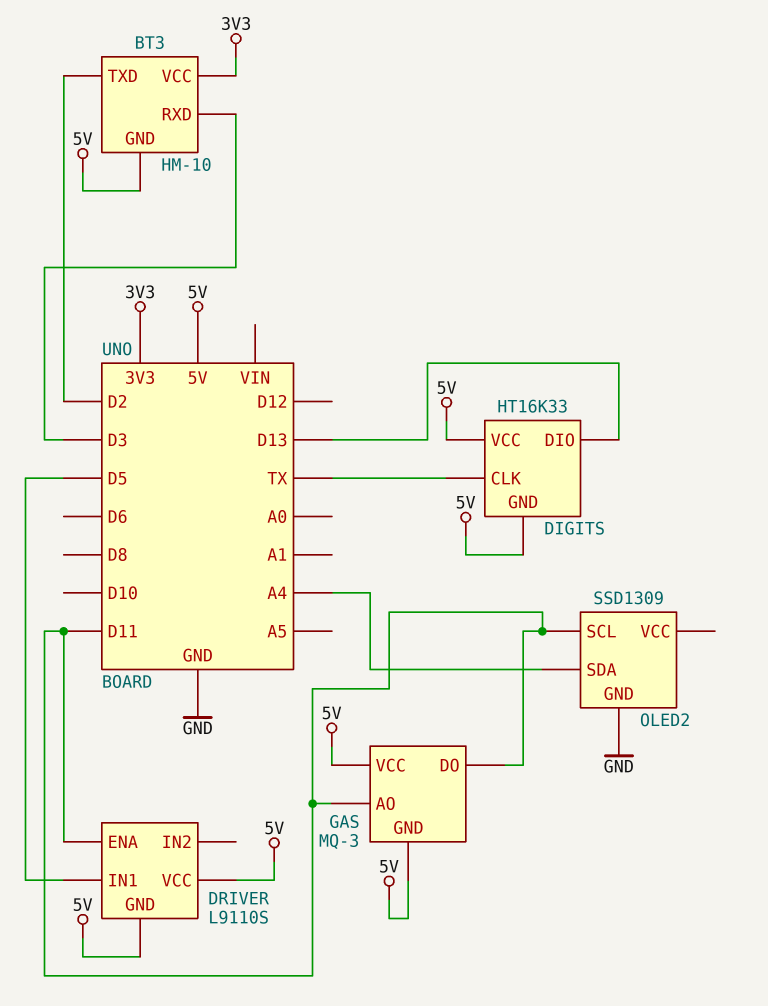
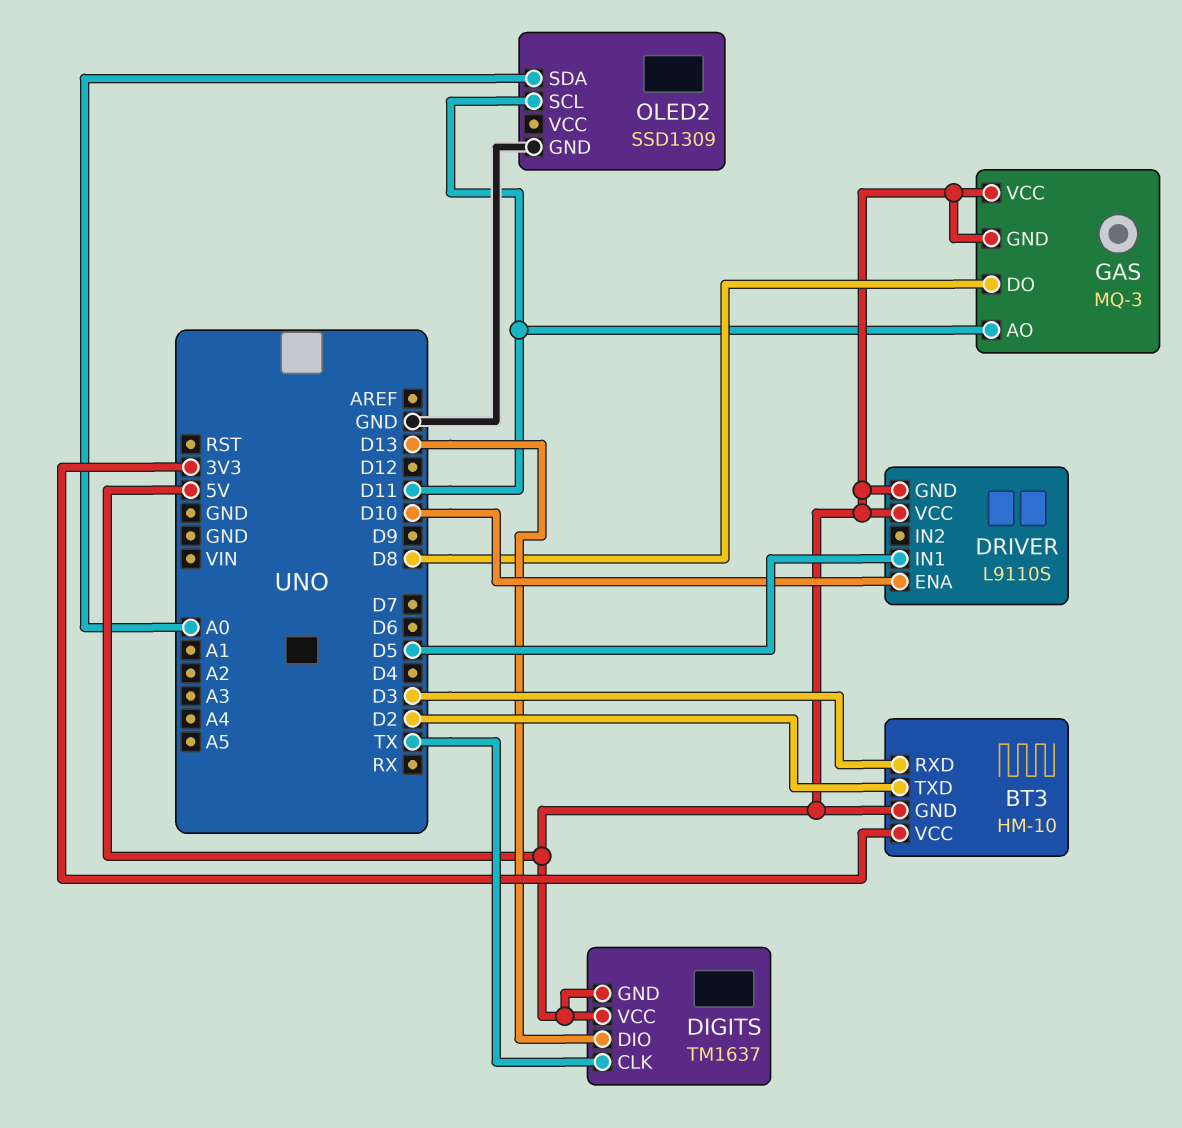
DIGITS: HT16K33 -> TM1637
DRIVER pin ENA: D11 -> D10
GAS pin DO: D11 -> D8
OLED2 pin SDA: A4 -> A0

